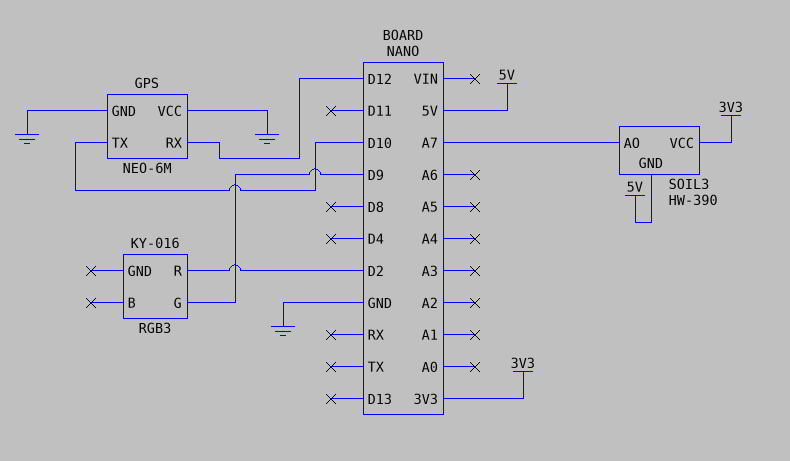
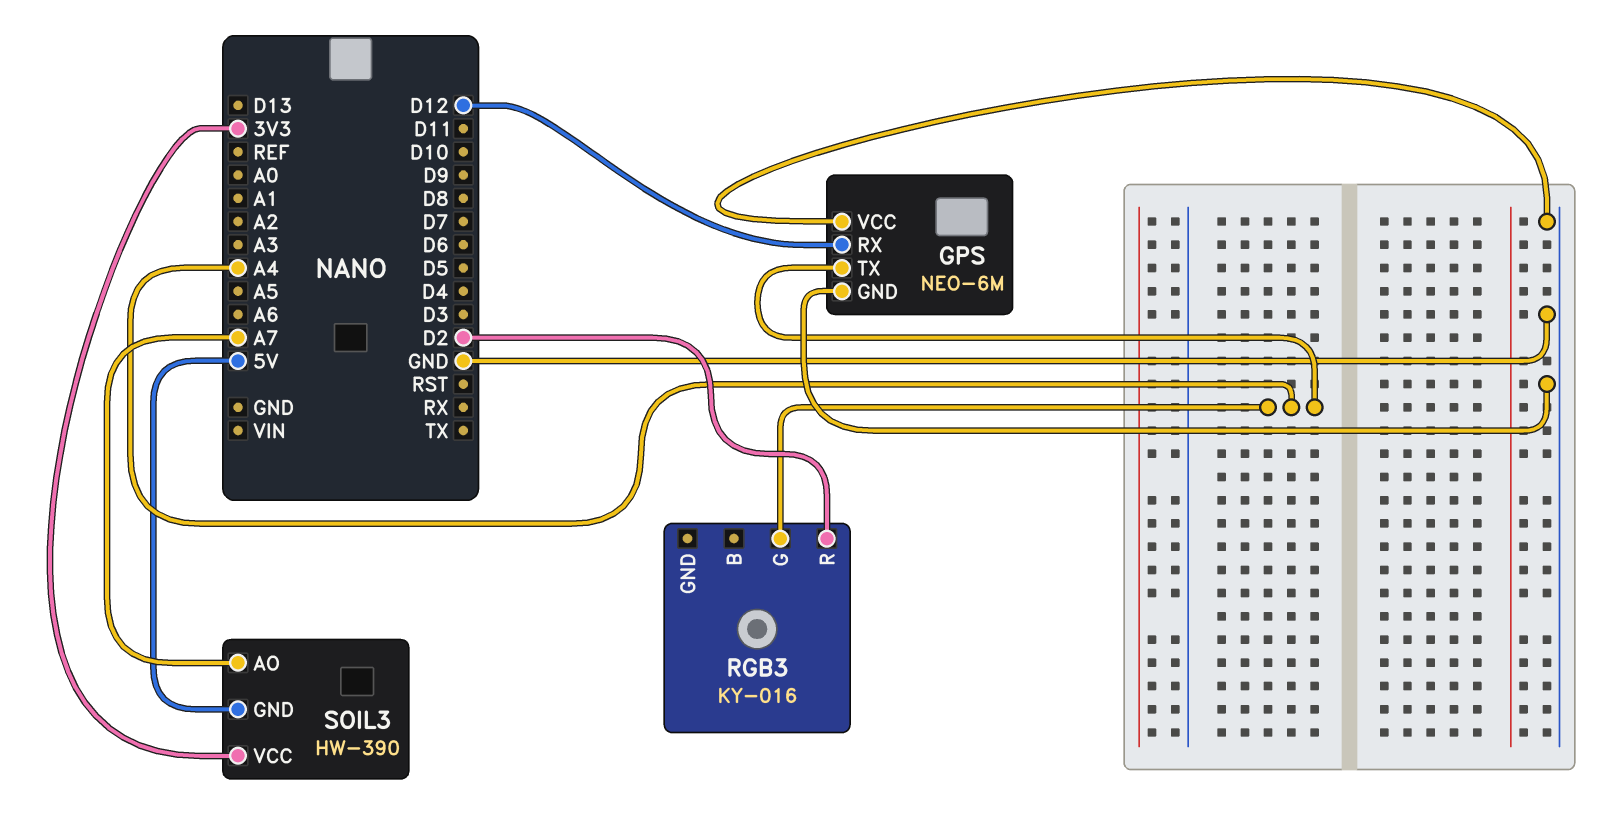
GPS pin TX: D10 -> A4
RGB3 pin G: D9 -> A4

